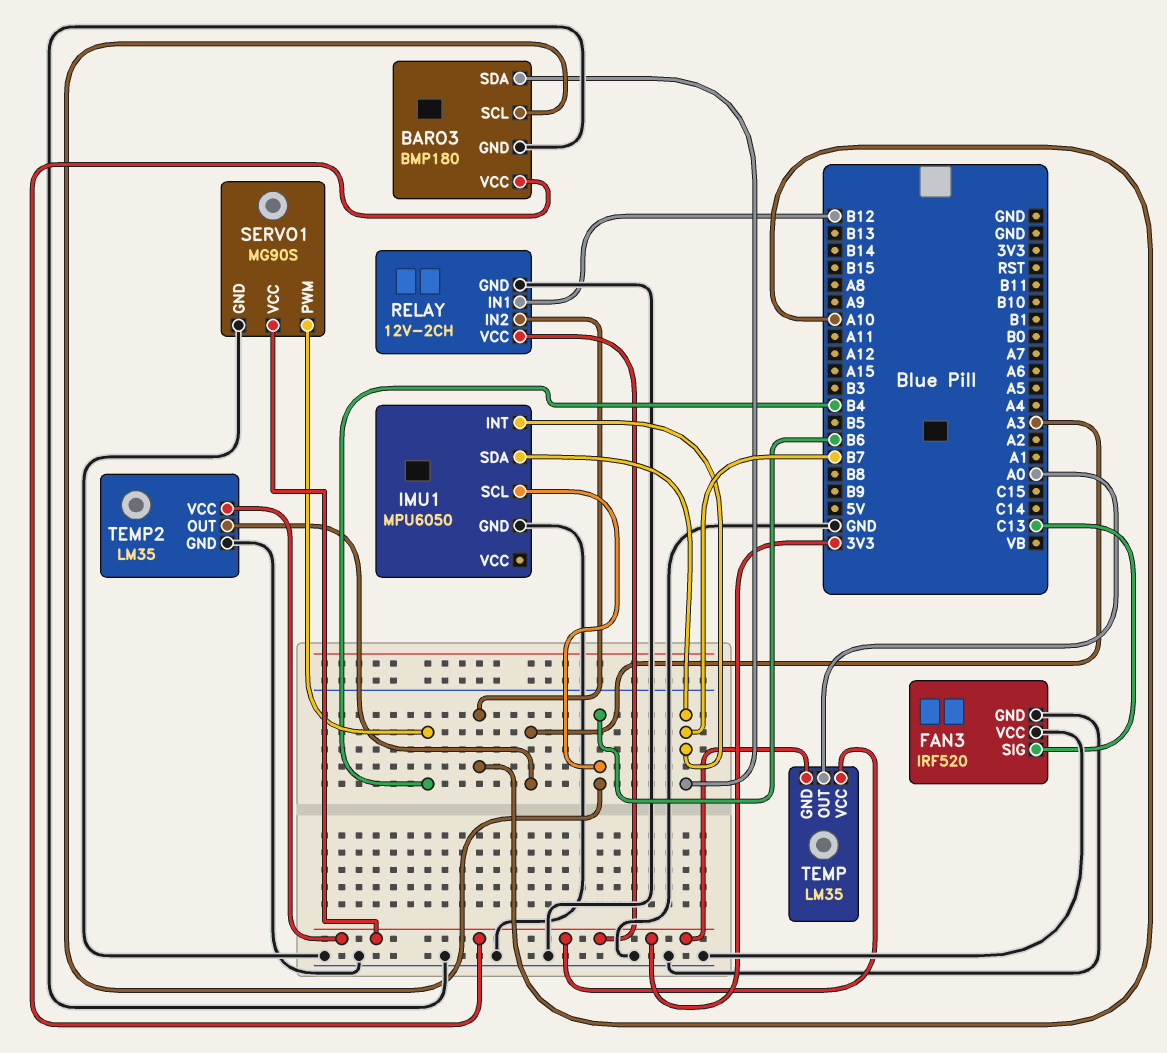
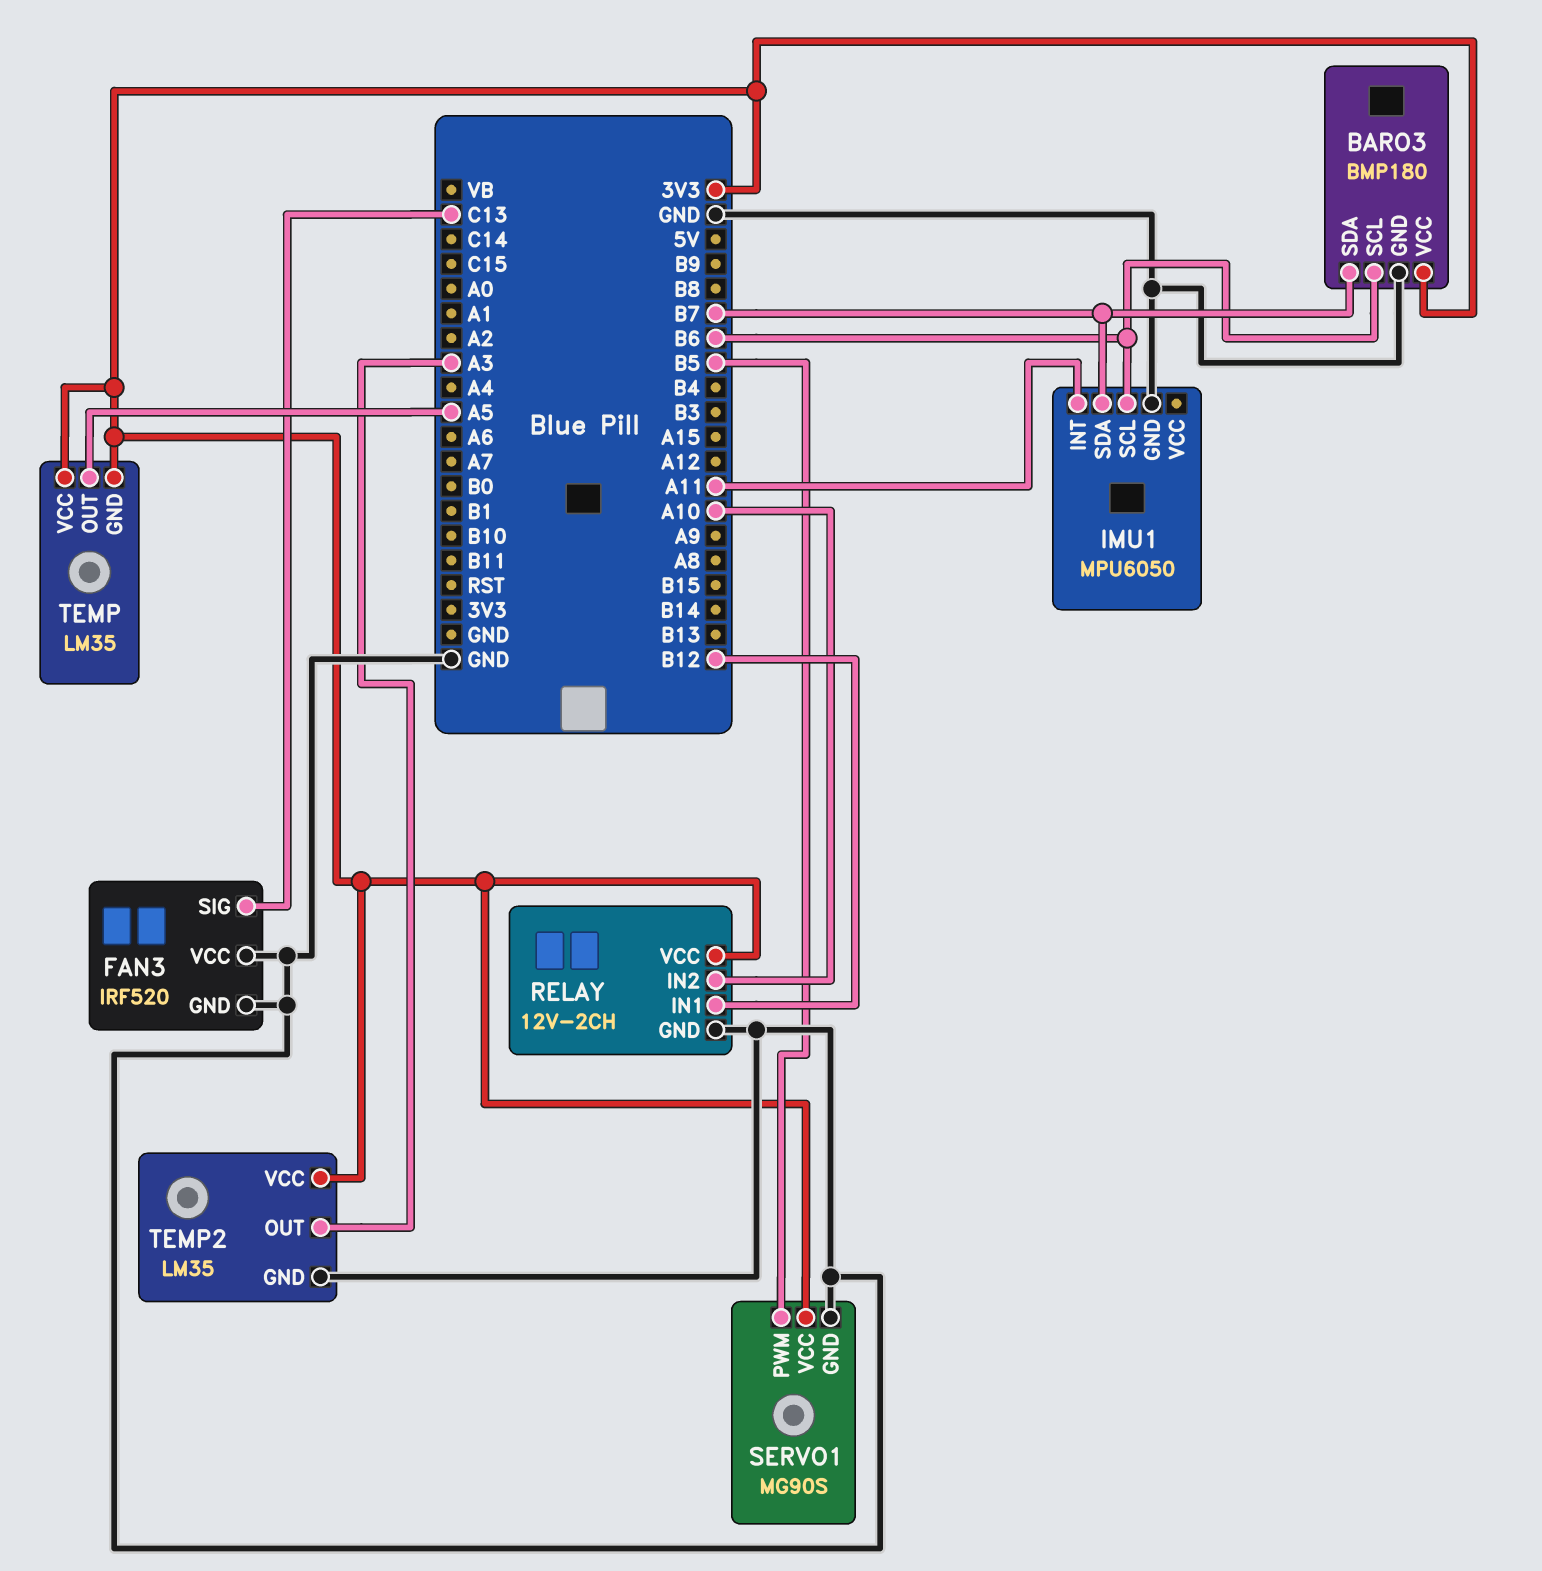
IMU1 pin INT: B7 -> A11
SERVO1 pin PWM: B4 -> B5
TEMP pin OUT: A0 -> A5

